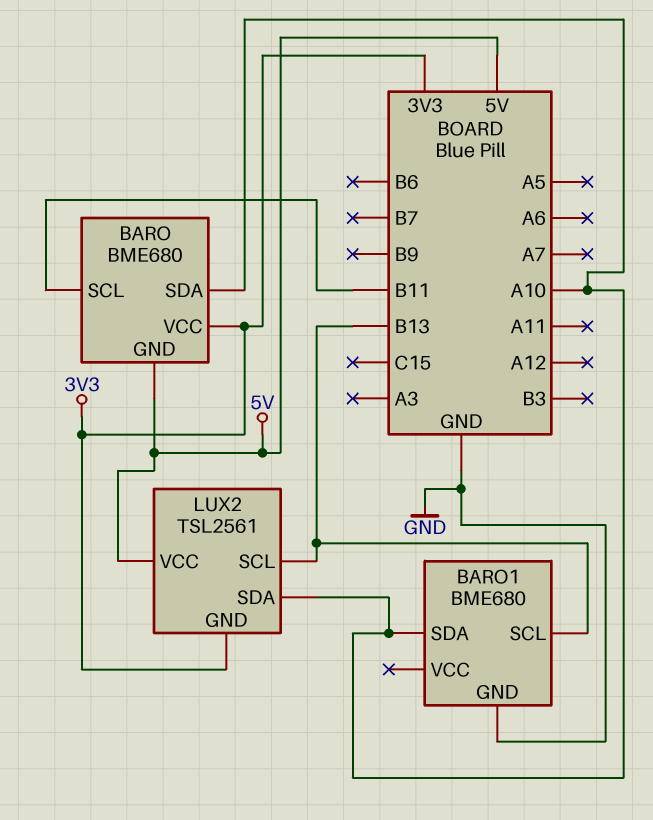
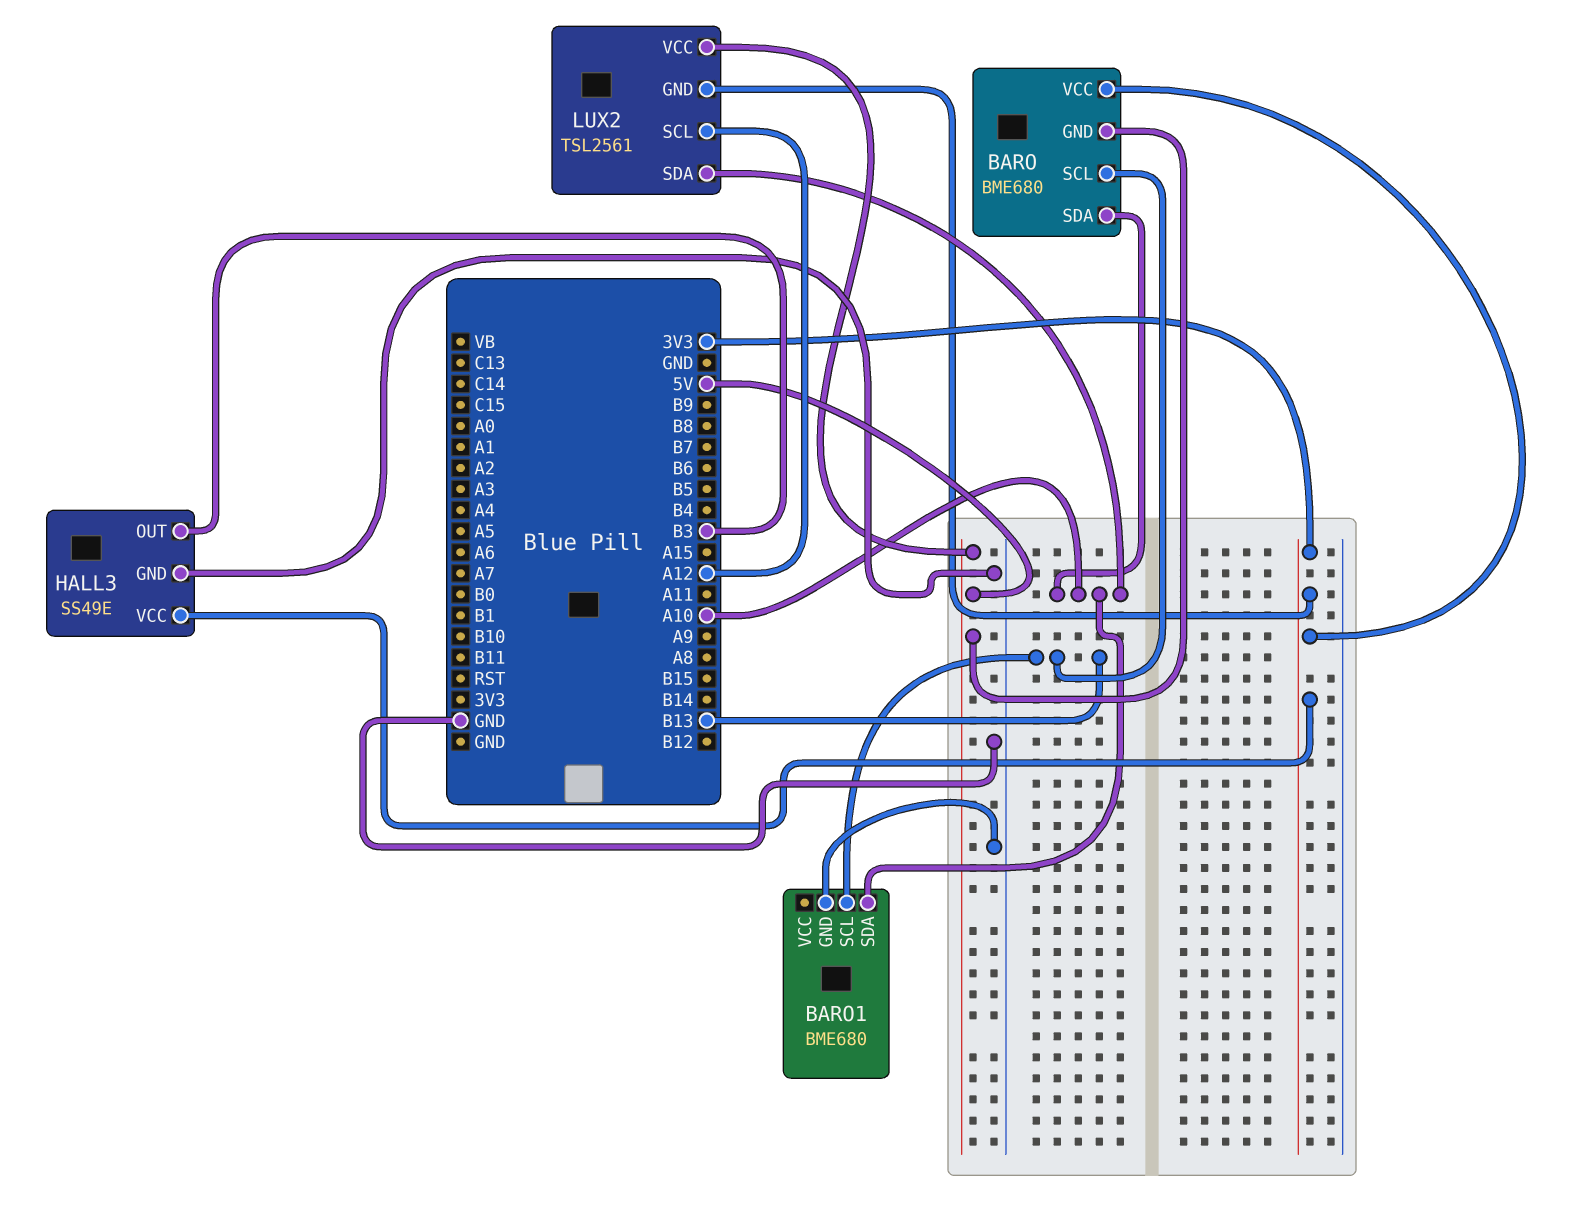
BARO pin SCL: B11 -> B13
HALL3: none -> SS49E
HALL3 pin GND: none -> GND
HALL3 pin OUT: none -> B3
HALL3 pin VCC: none -> 3V3
LUX2 pin SCL: B13 -> A12

